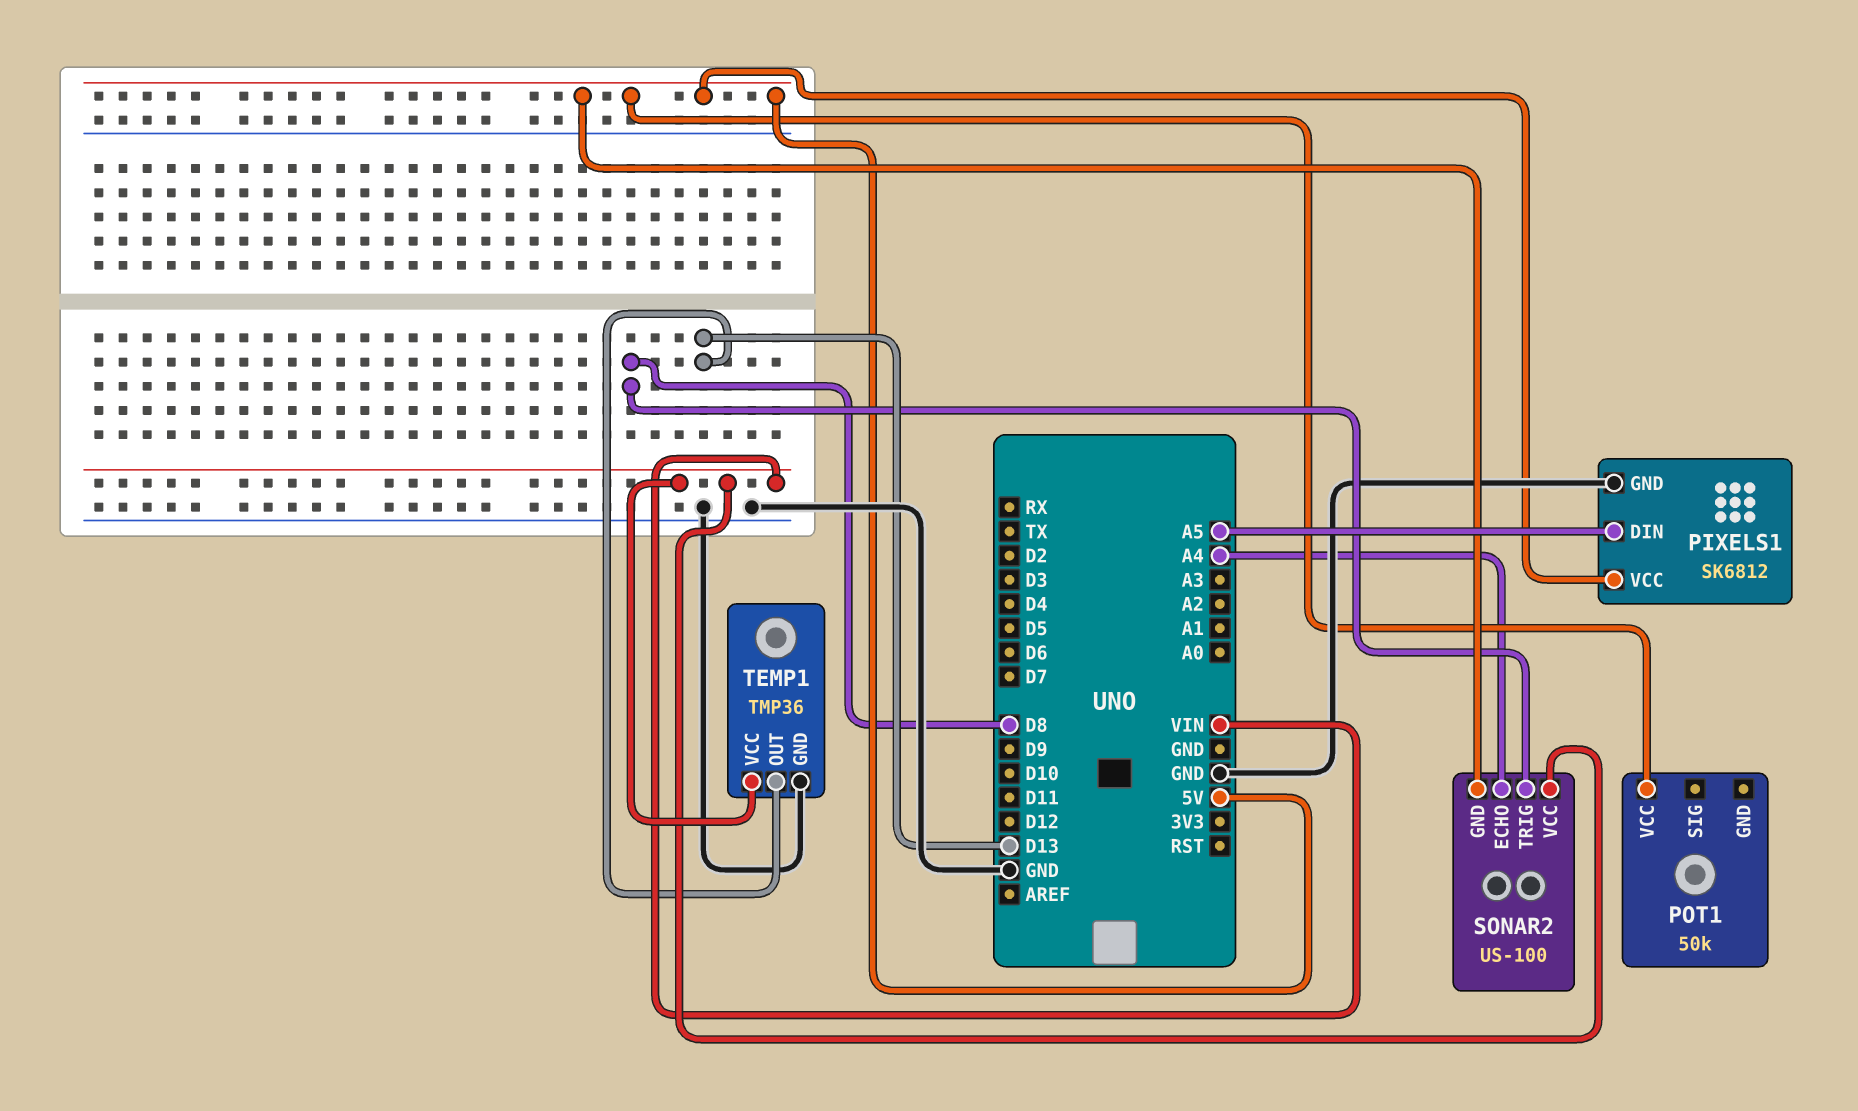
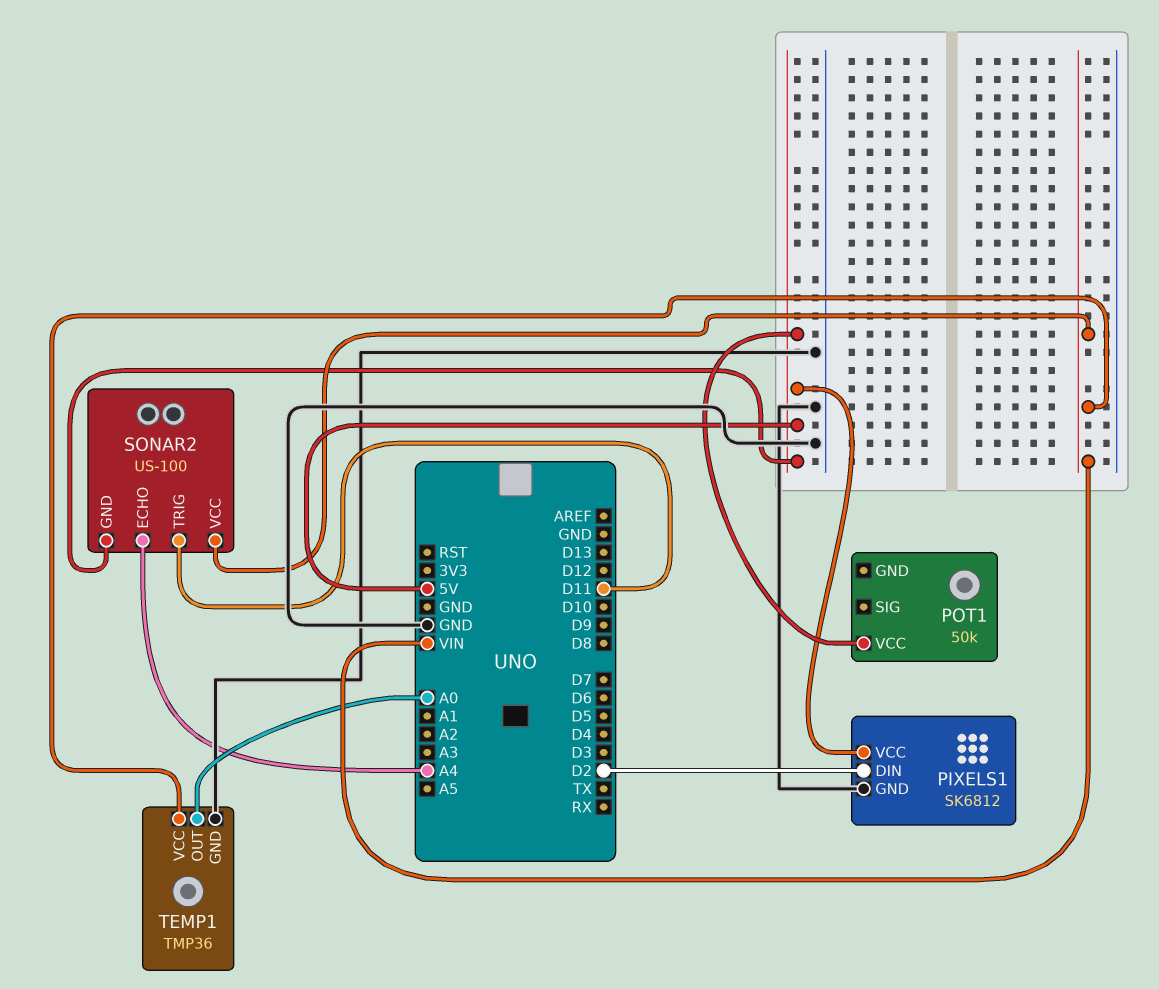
PIXELS1 pin DIN: A5 -> D2
SONAR2 pin TRIG: D8 -> D11
TEMP1 pin OUT: D13 -> A0

